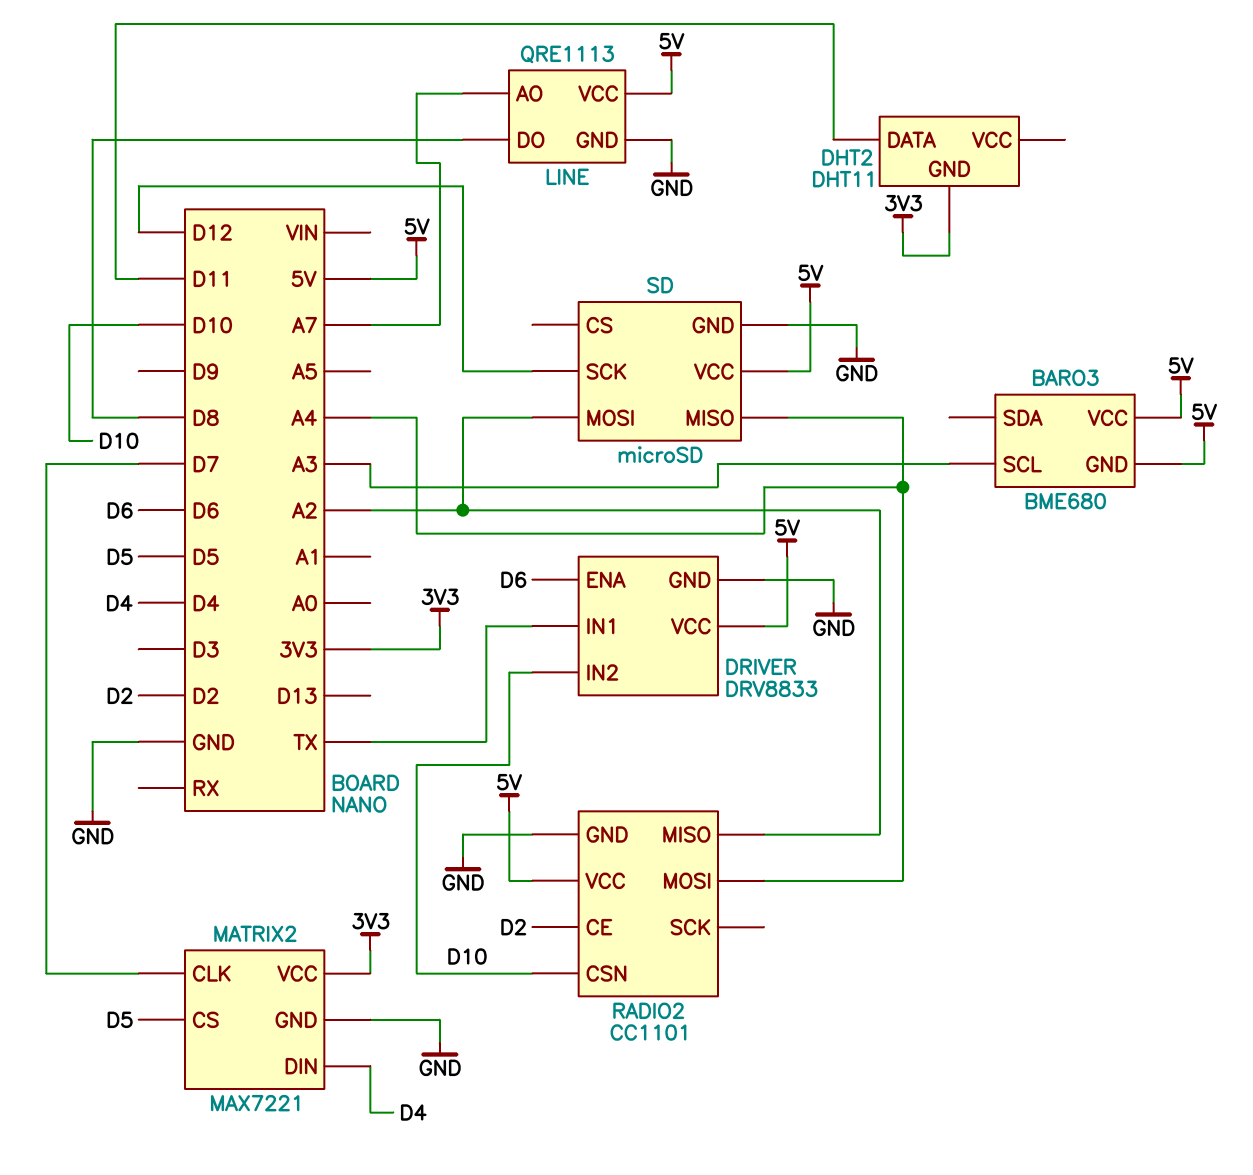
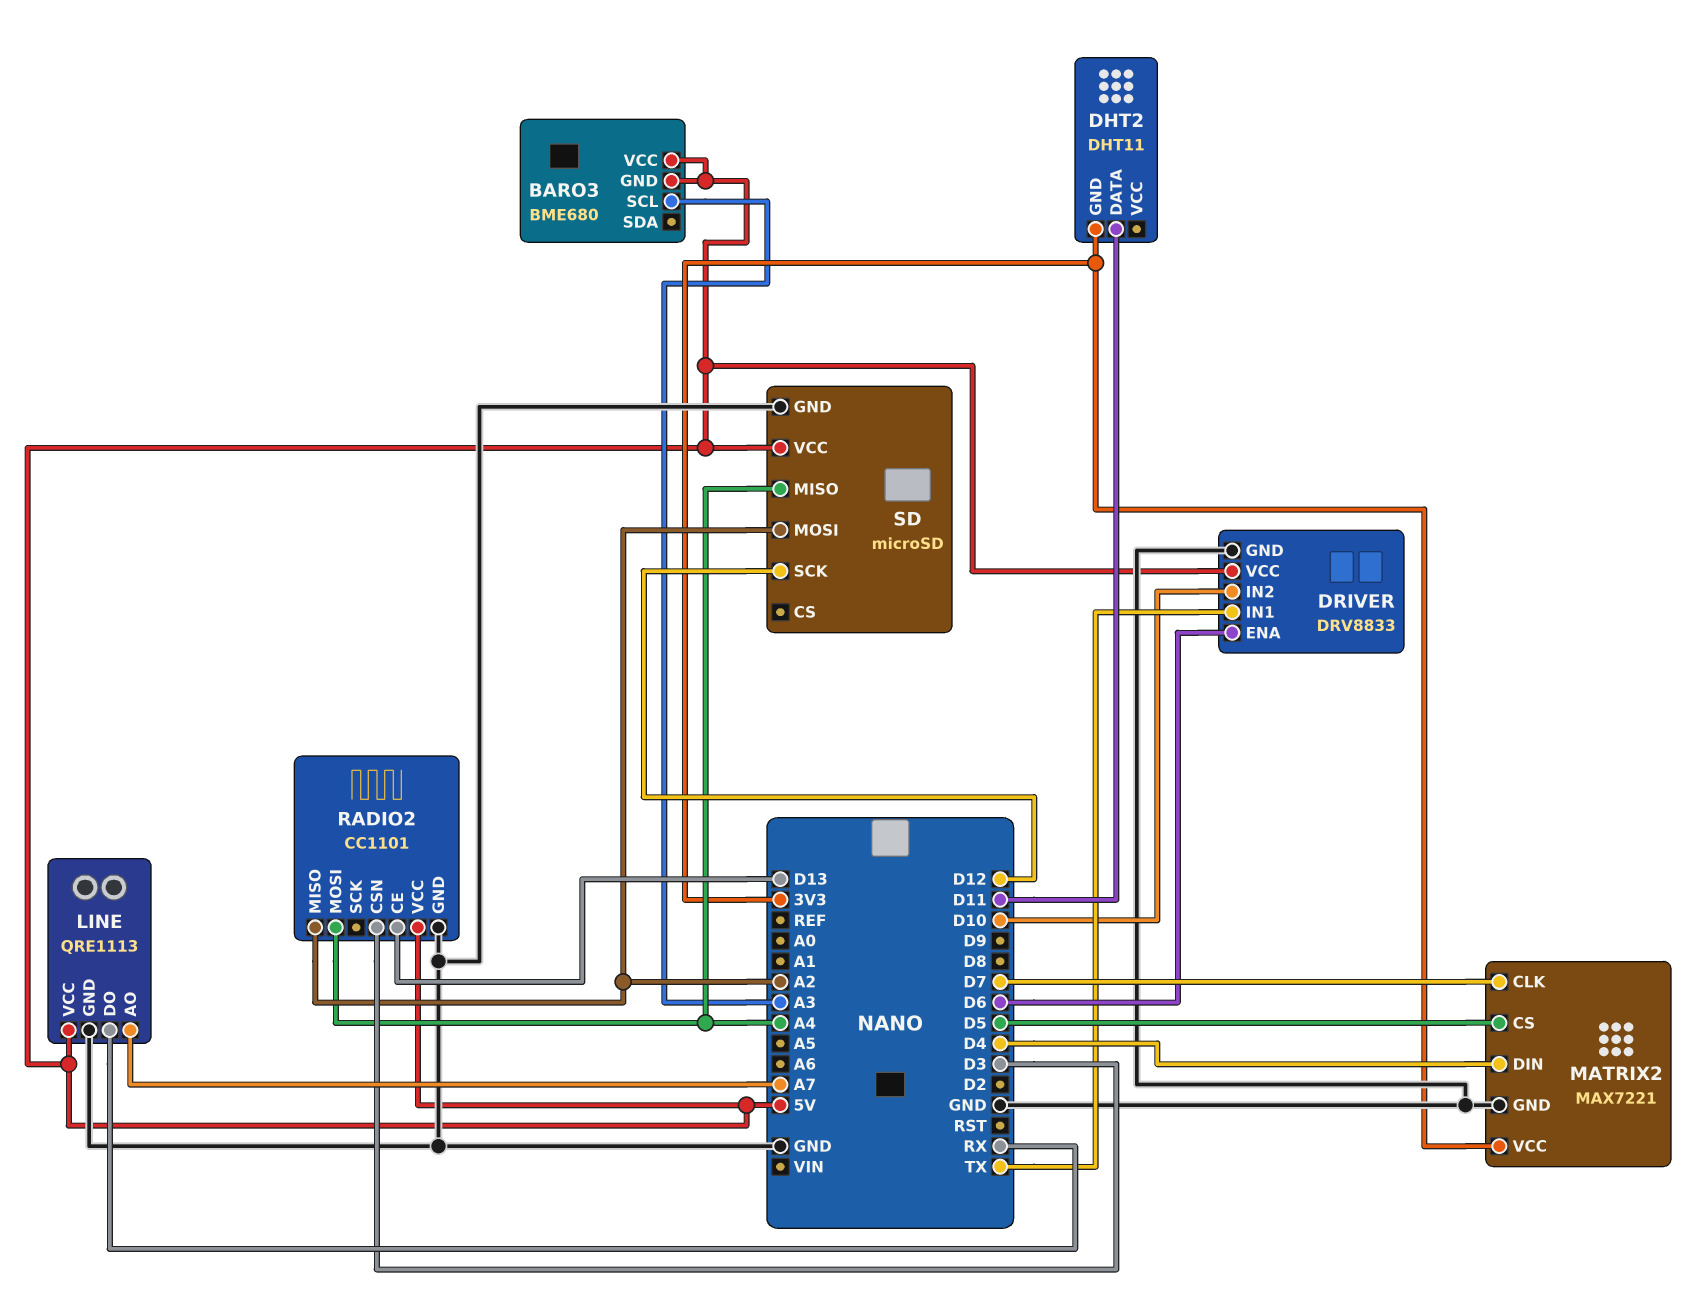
LINE pin DO: D8 -> RX
RADIO2 pin CE: D2 -> D13
RADIO2 pin CSN: D10 -> D3

